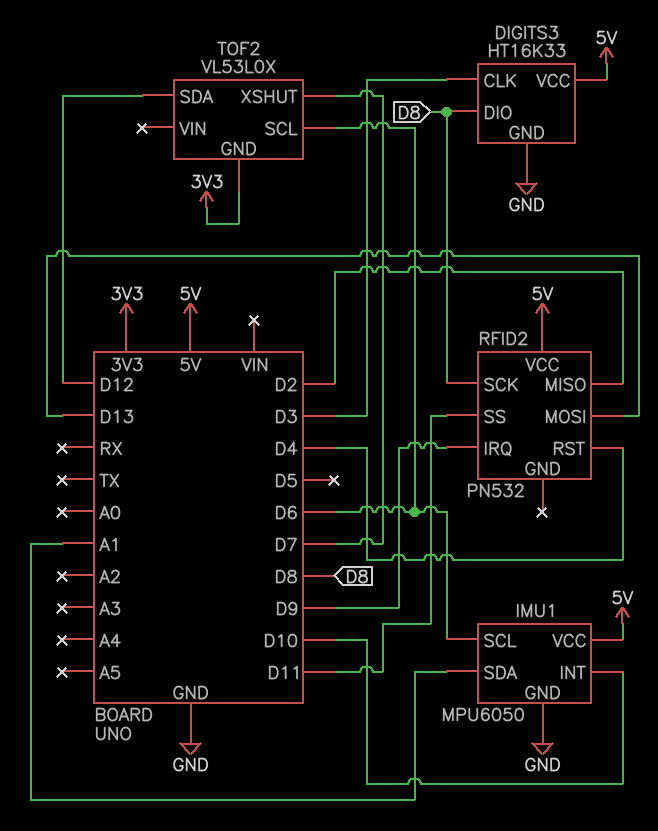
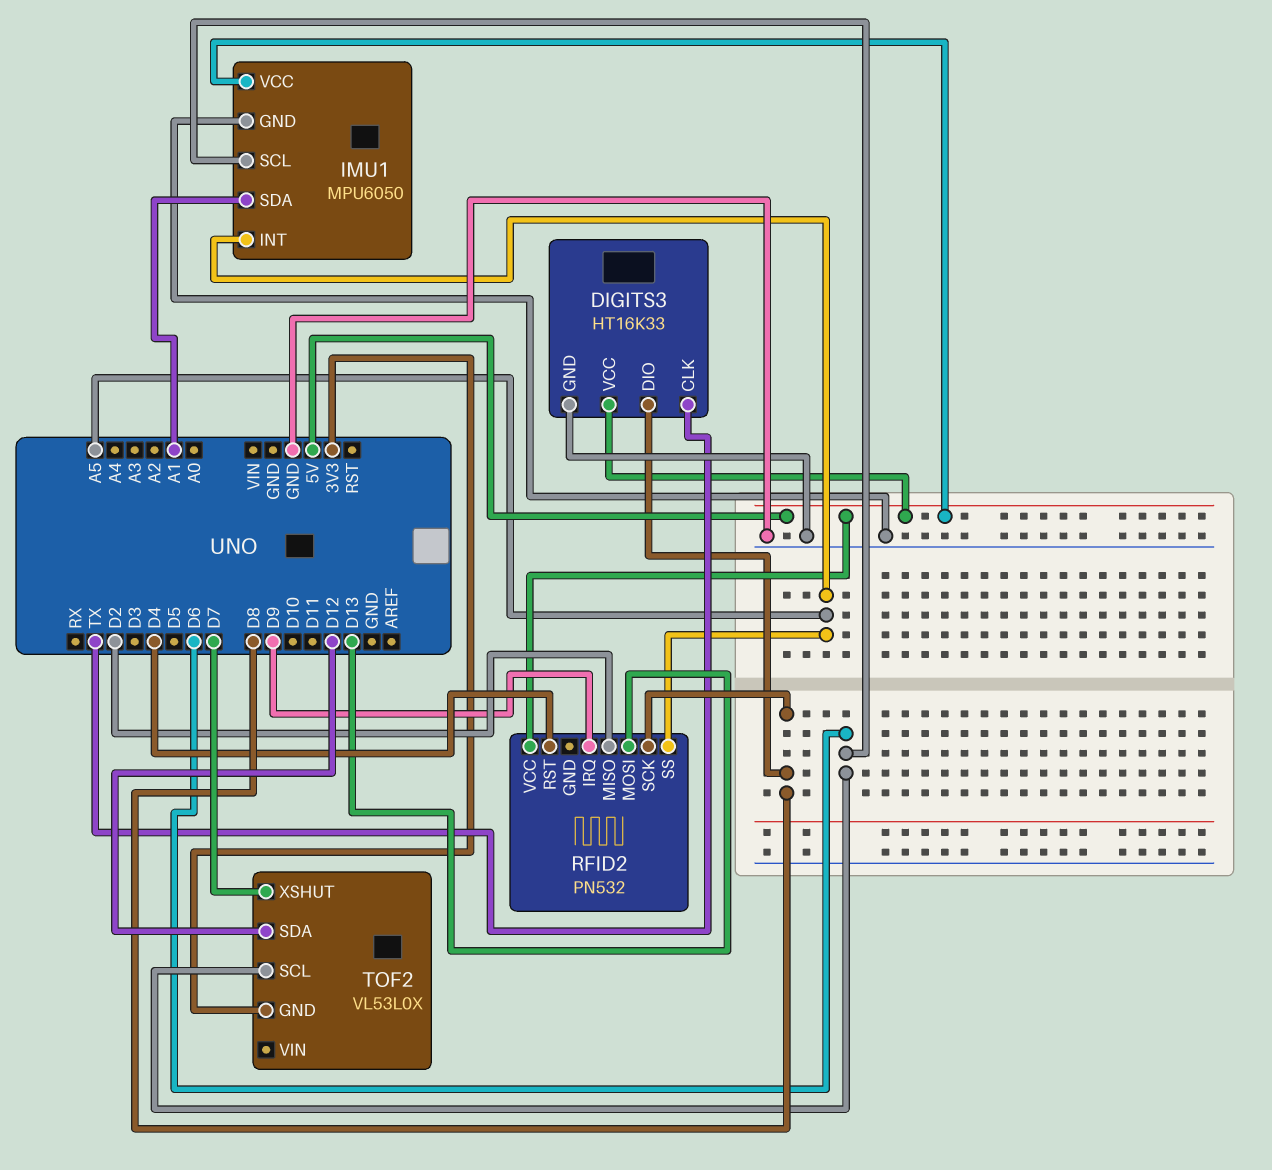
DIGITS3 pin CLK: D3 -> TX
IMU1 pin INT: D10 -> A5
RFID2 pin SS: D11 -> A5

